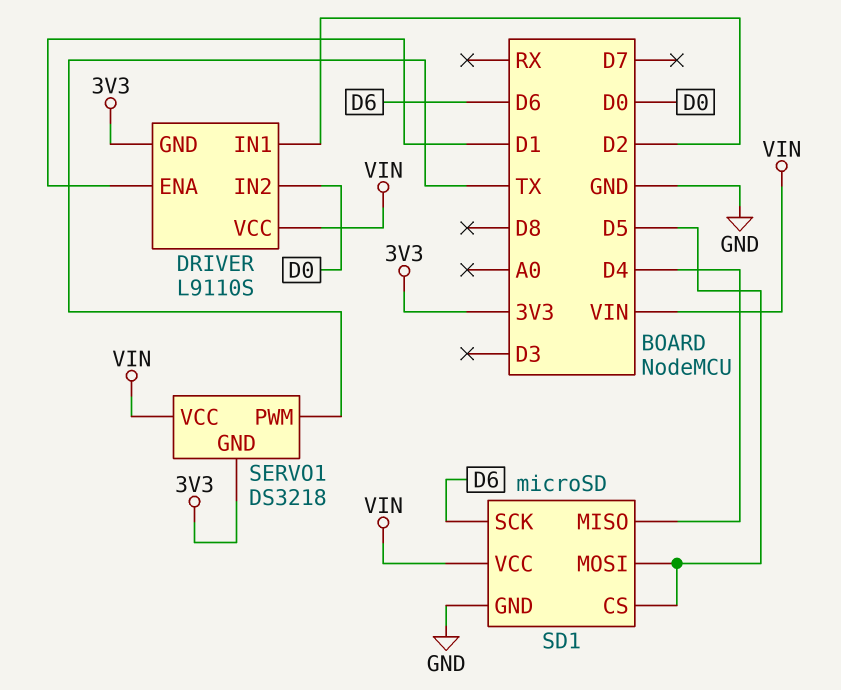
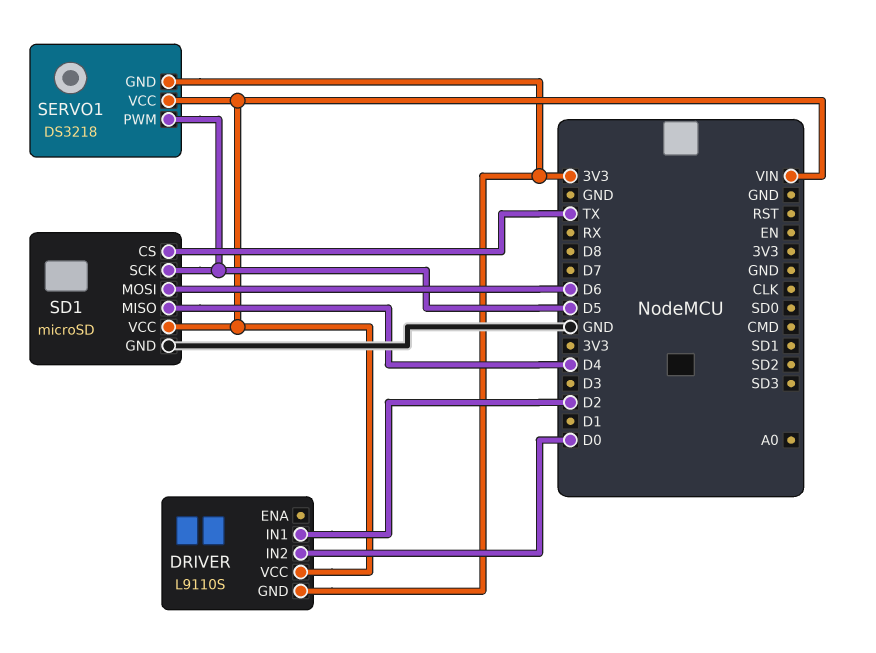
DRIVER pin ENA: D1 -> none
SD1 pin CS: D5 -> TX
SD1 pin MOSI: D5 -> D6
SD1 pin SCK: D6 -> D5
SERVO1 pin PWM: TX -> D5

